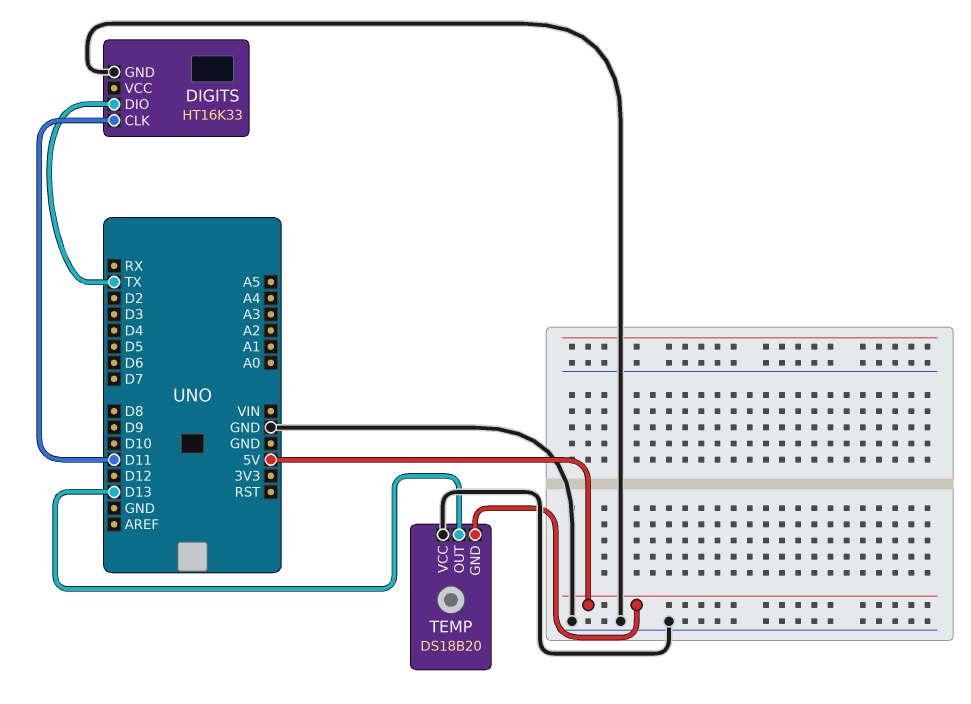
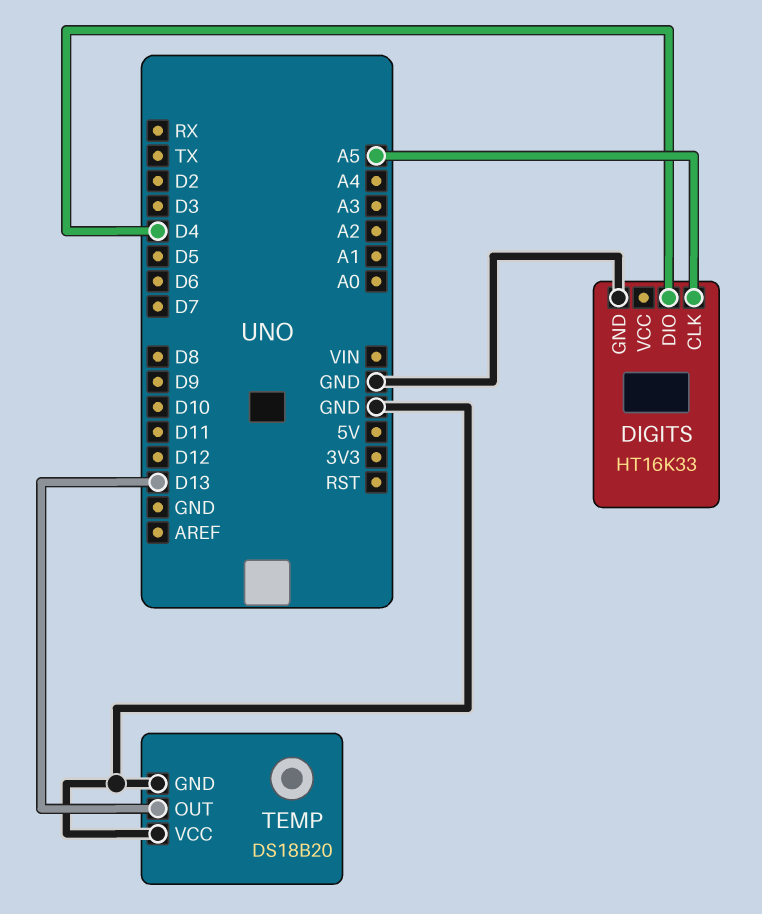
DIGITS pin CLK: D11 -> A5
DIGITS pin DIO: TX -> D4
TEMP pin GND: 5V -> GND

